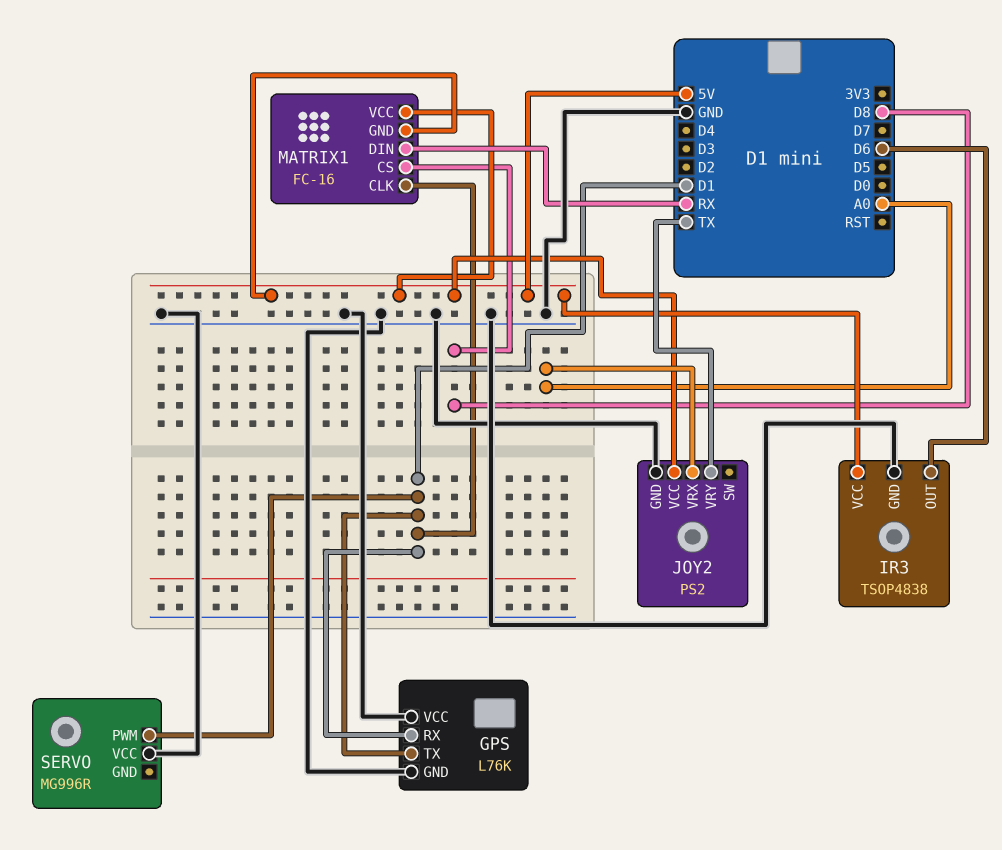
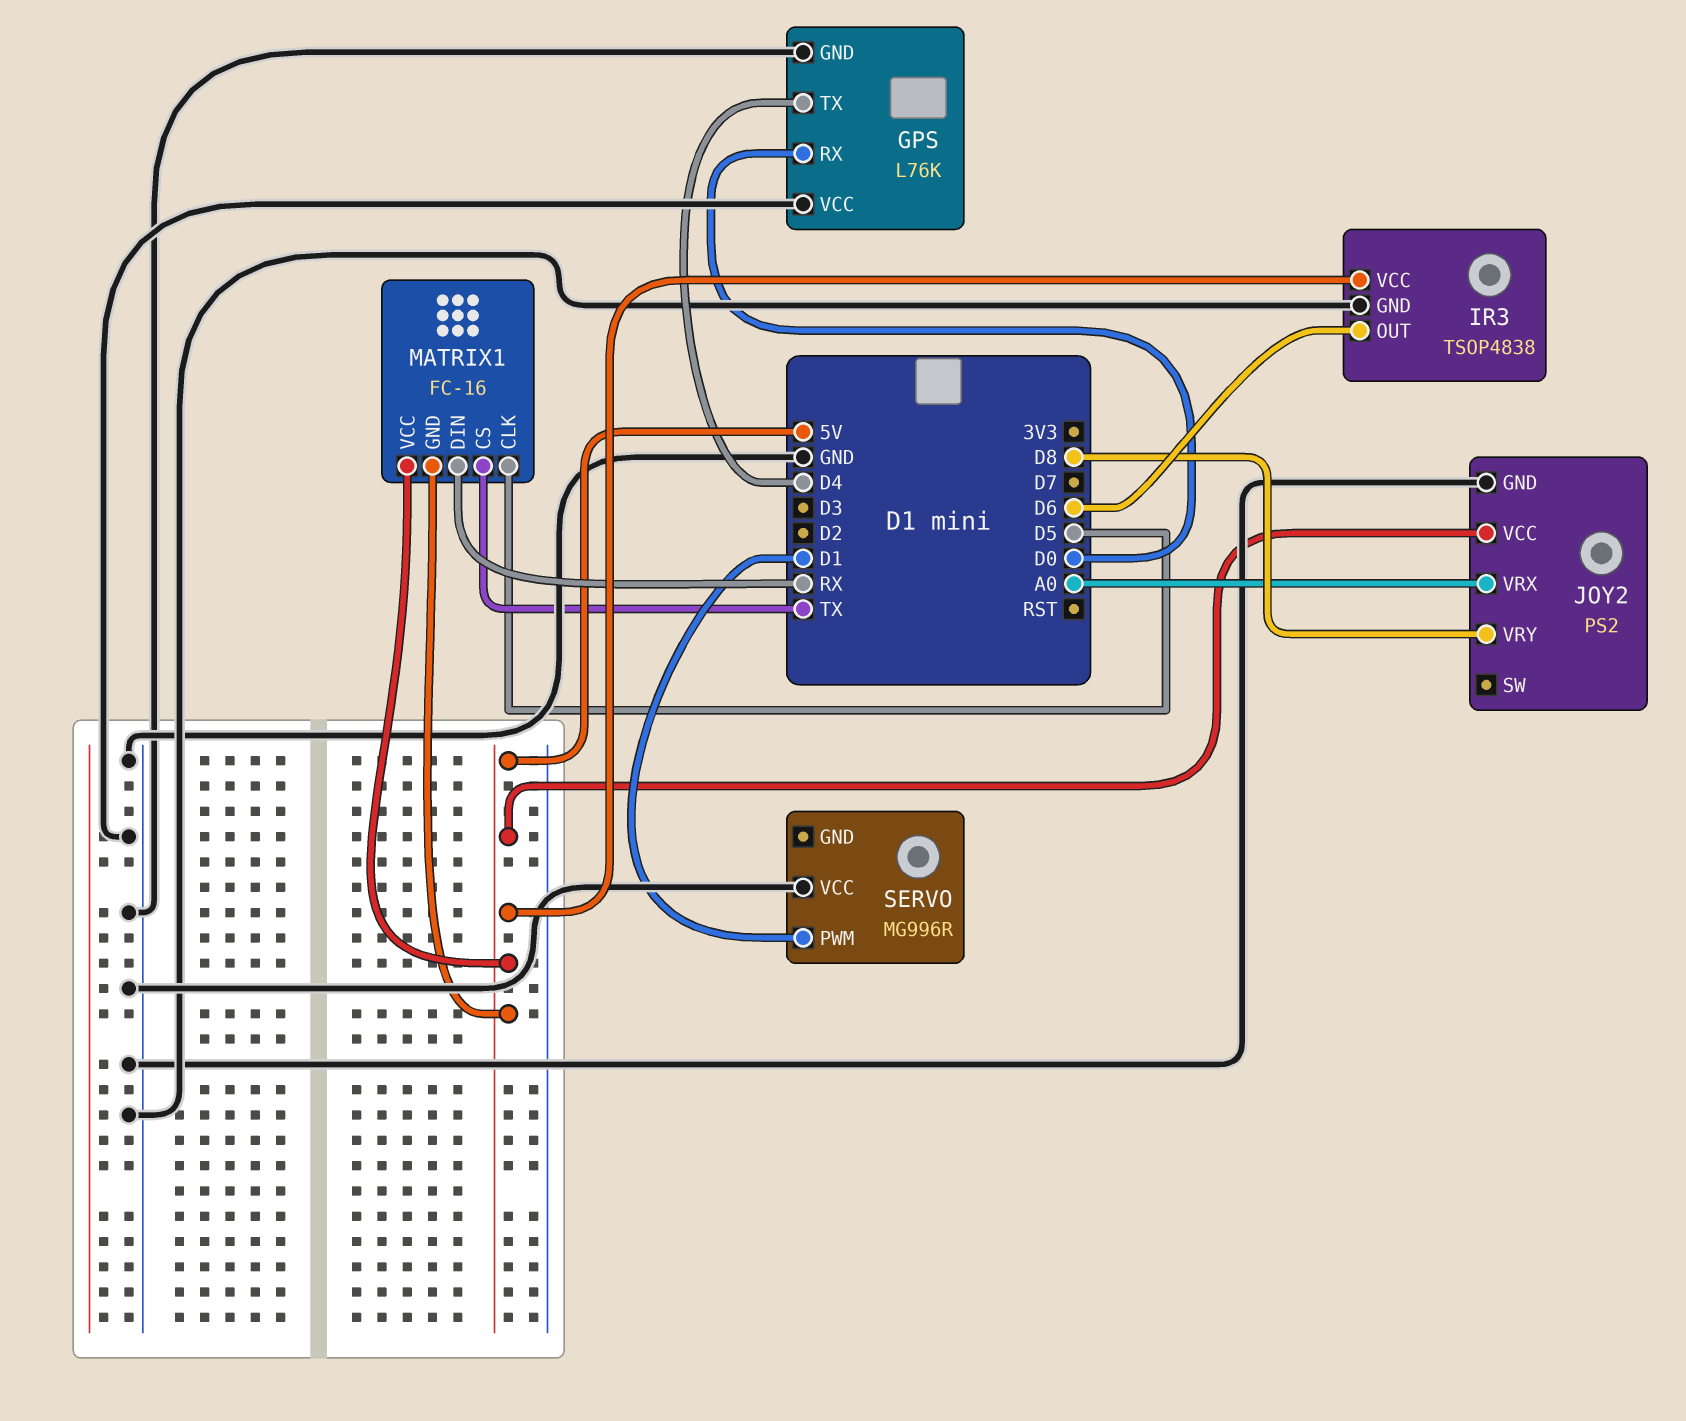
GPS pin RX: D1 -> D0
GPS pin TX: D1 -> D4
JOY2 pin VRY: TX -> D8
MATRIX1 pin CLK: D1 -> D5
MATRIX1 pin CS: D8 -> TX

